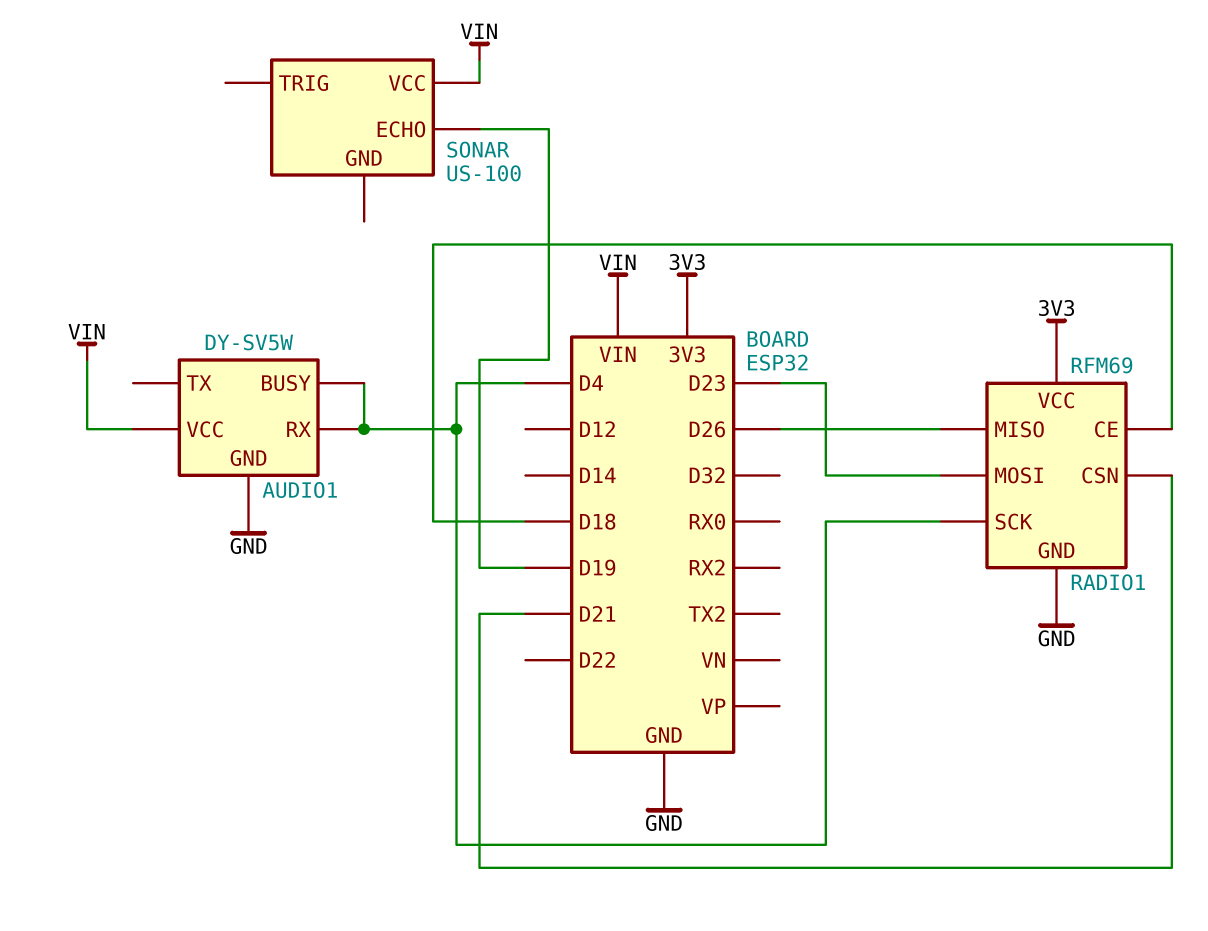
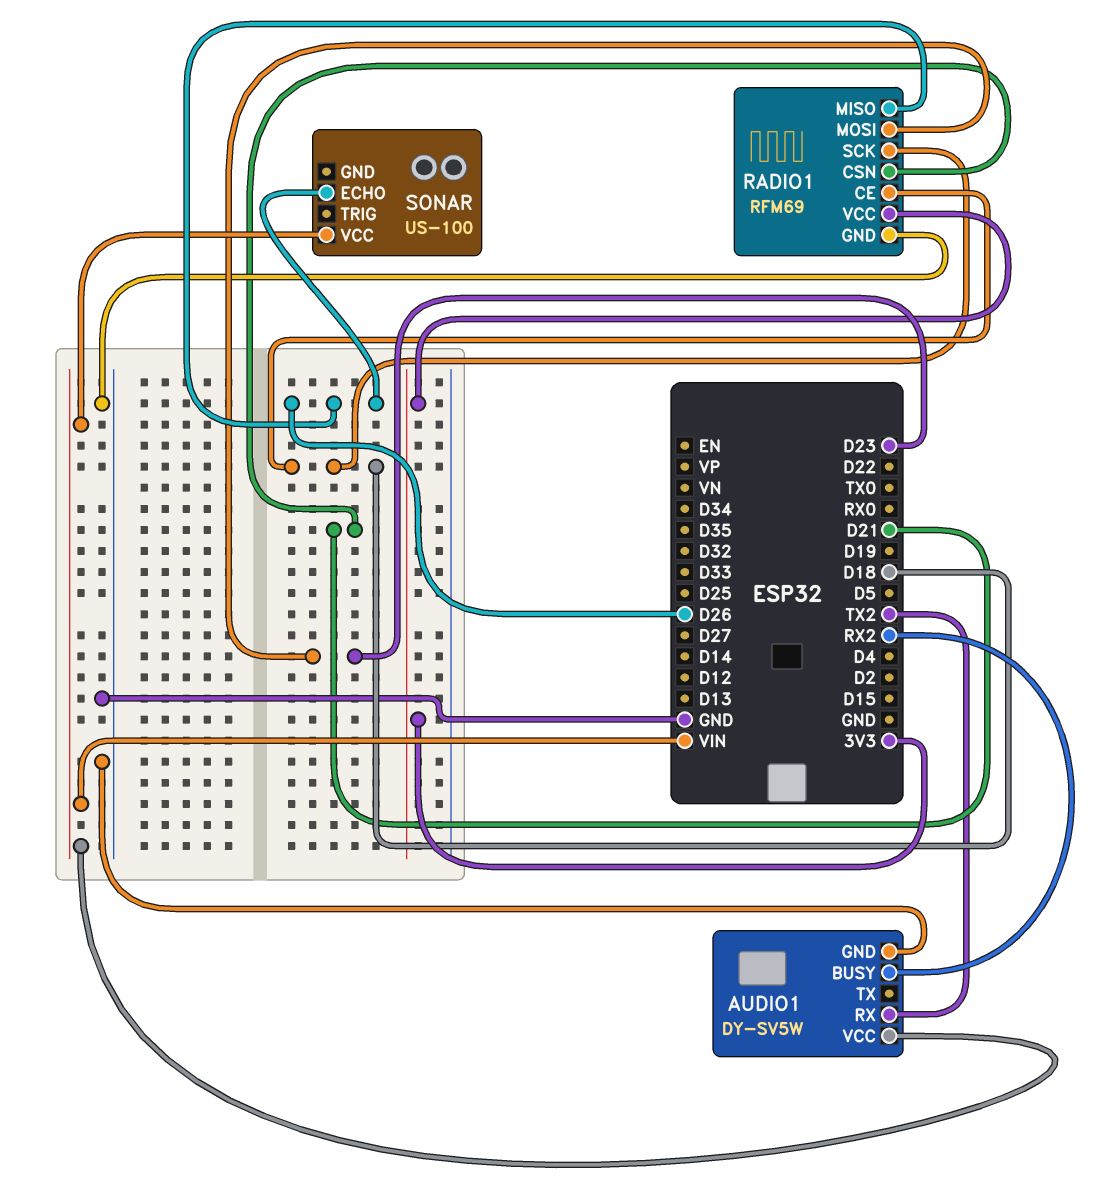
AUDIO1 pin BUSY: D4 -> RX2
AUDIO1 pin RX: D4 -> TX2
RADIO1 pin SCK: D4 -> D18
SONAR pin ECHO: D19 -> D26

